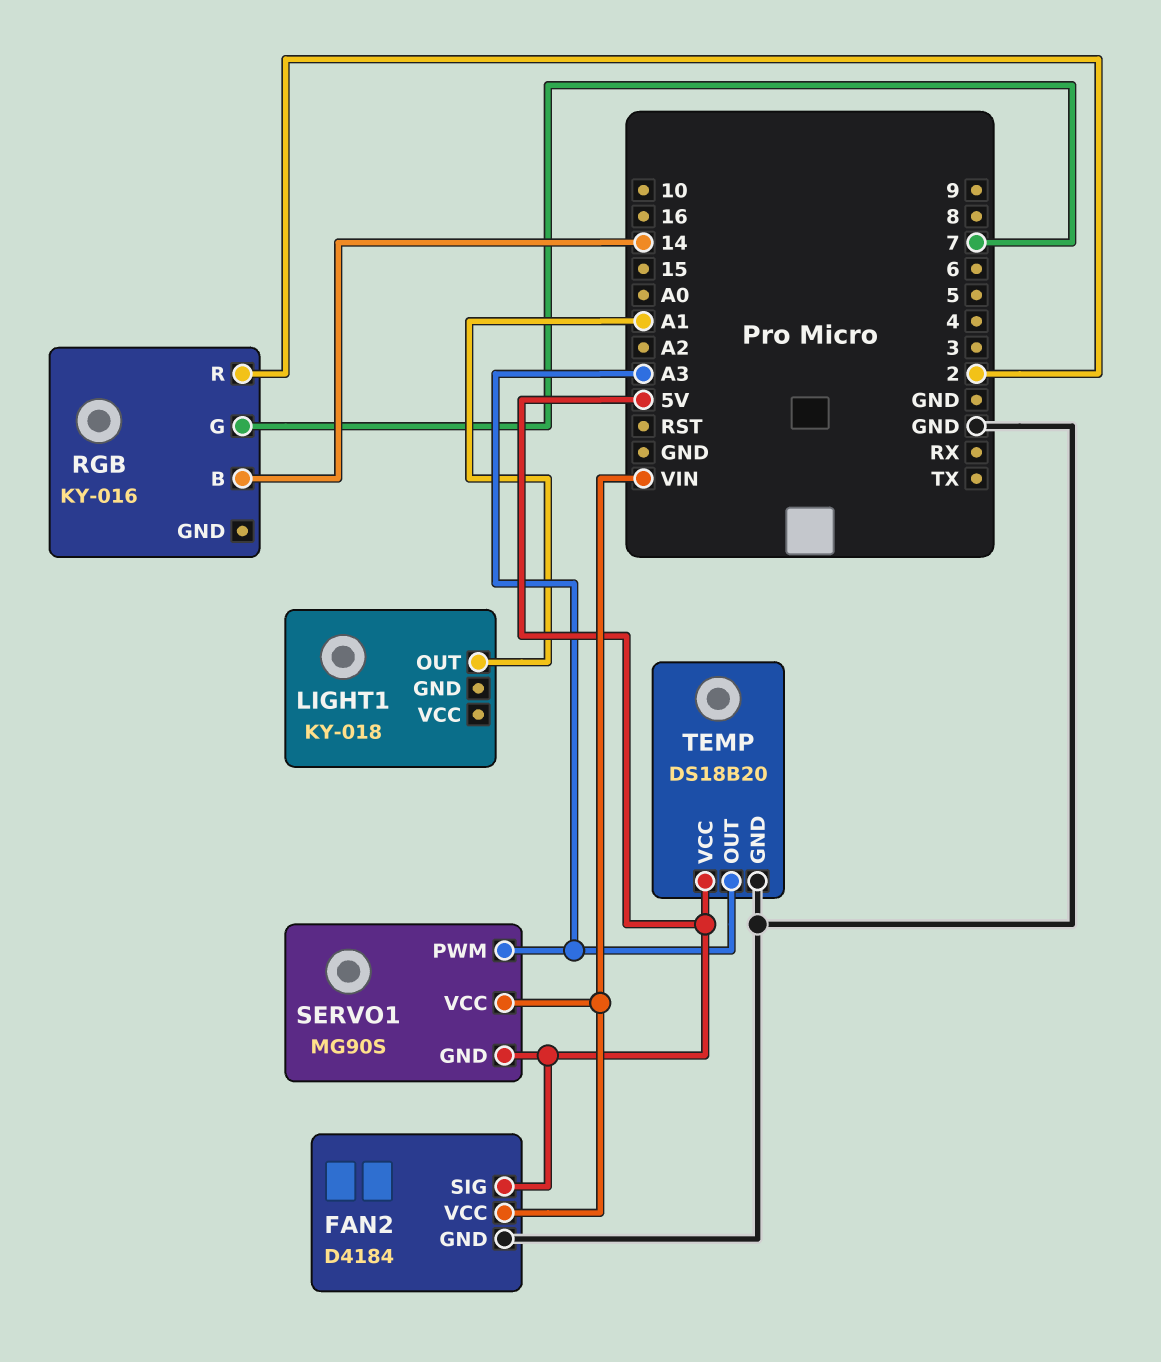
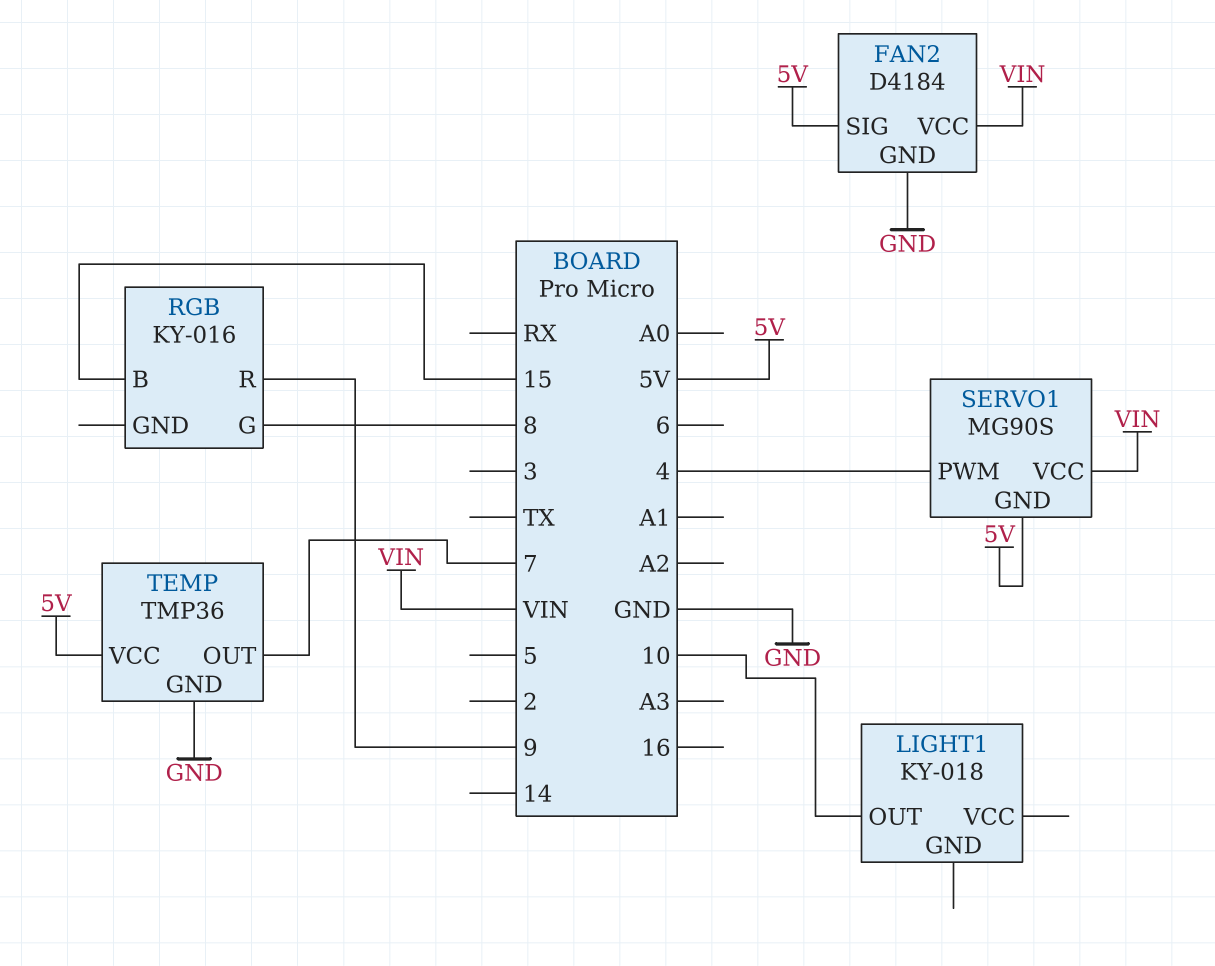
LIGHT1 pin OUT: A1 -> 10
RGB pin B: 14 -> 15
RGB pin G: 7 -> 8
RGB pin R: 2 -> 9
SERVO1 pin PWM: A3 -> 4
TEMP: DS18B20 -> TMP36
TEMP pin OUT: A3 -> 7

